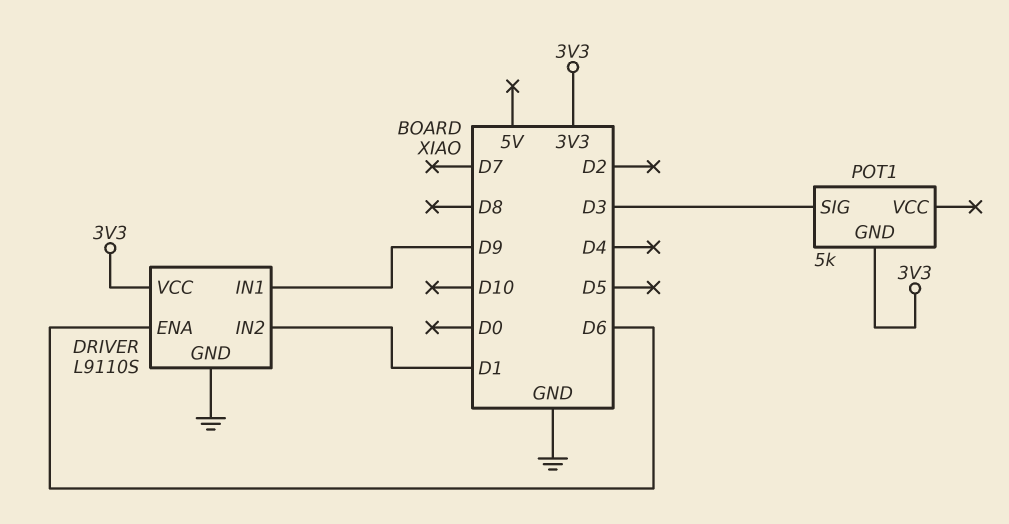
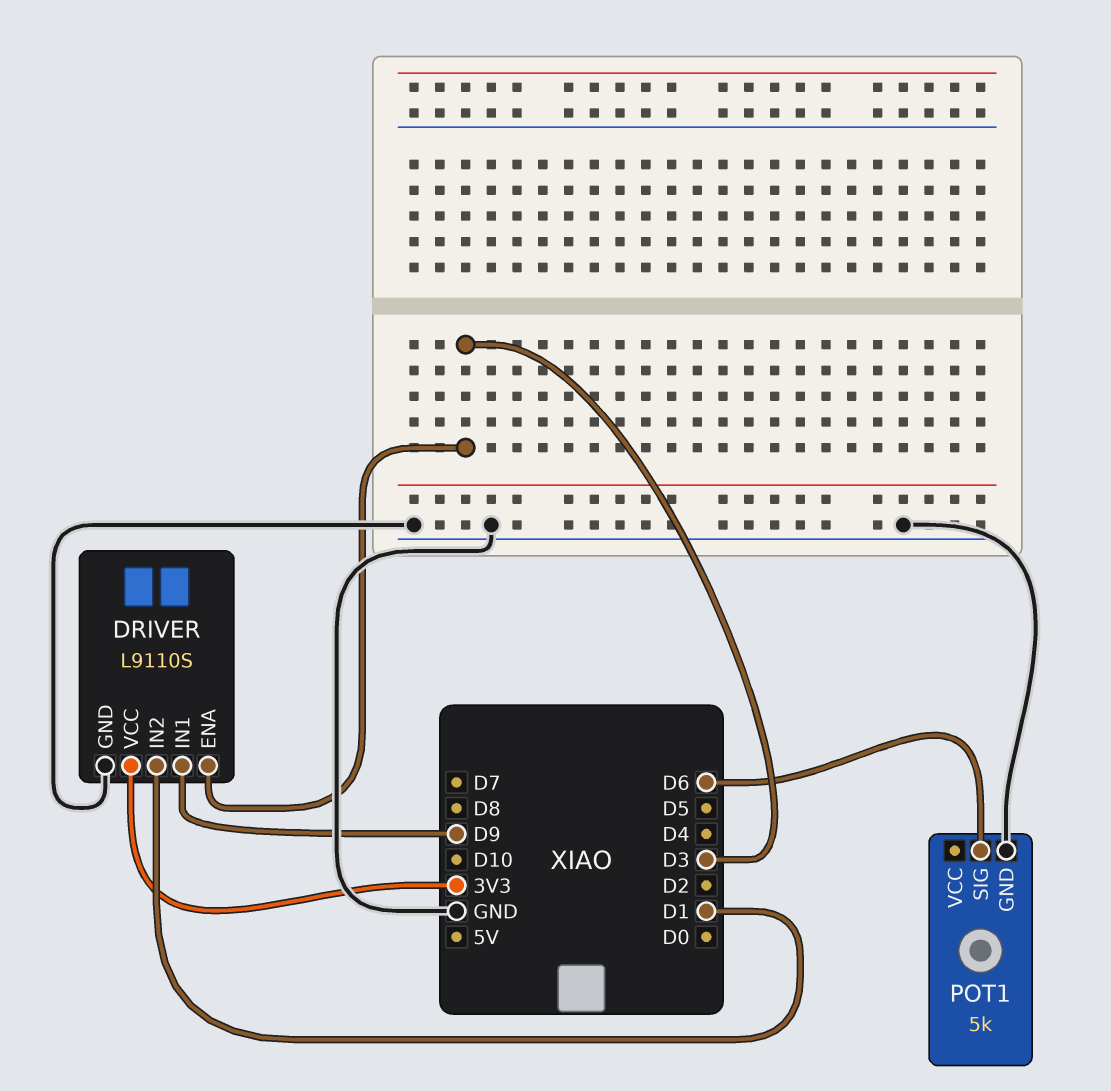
DRIVER pin ENA: D6 -> D3
POT1 pin GND: 3V3 -> GND
POT1 pin SIG: D3 -> D6

